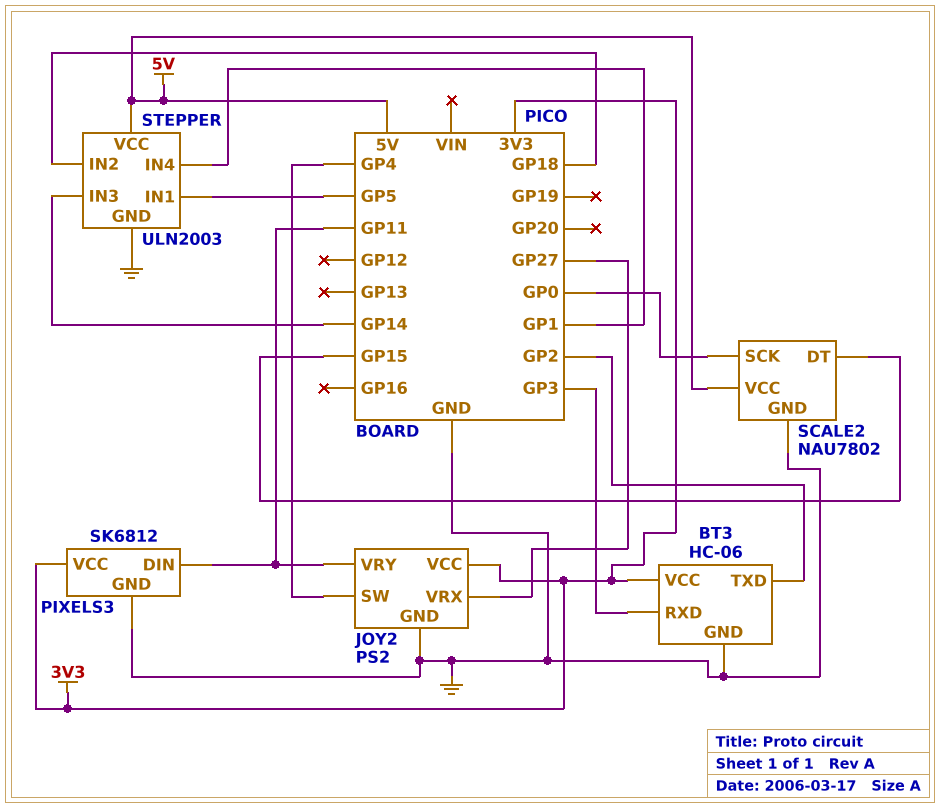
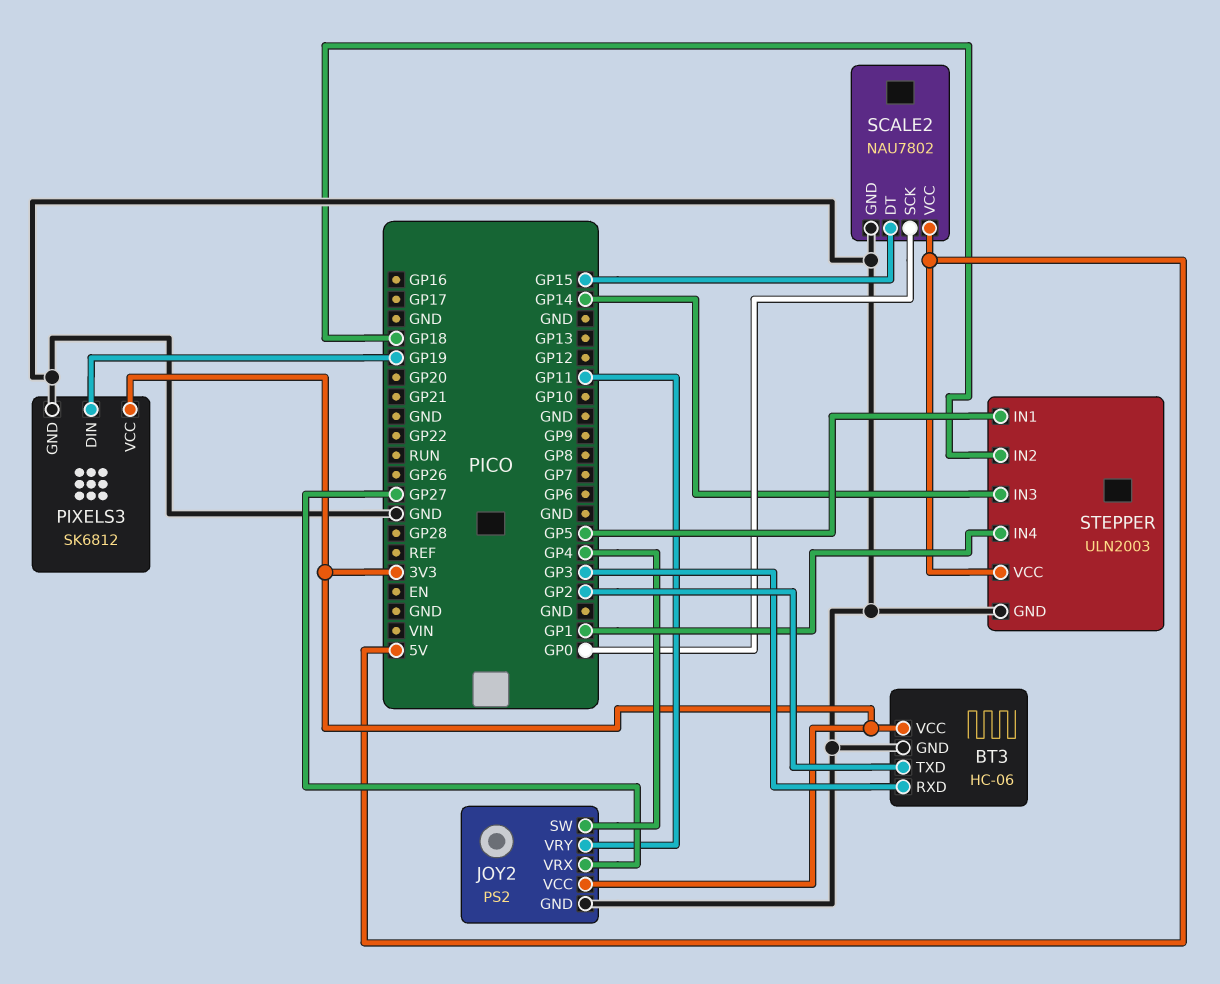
PIXELS3 pin DIN: GP11 -> GP19

